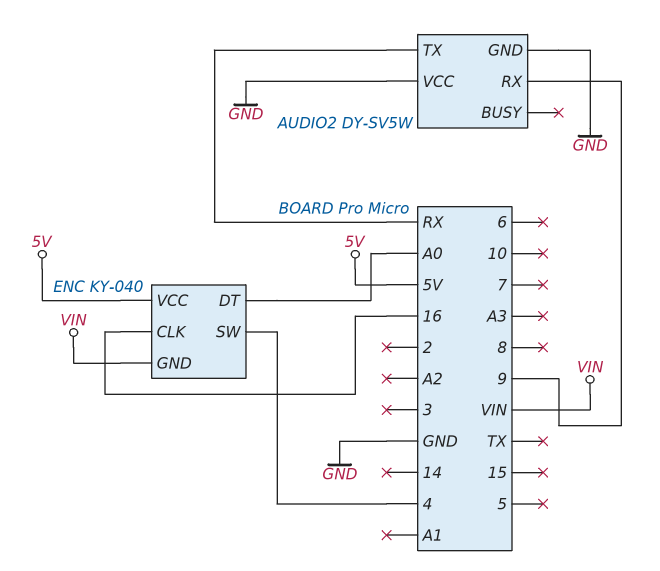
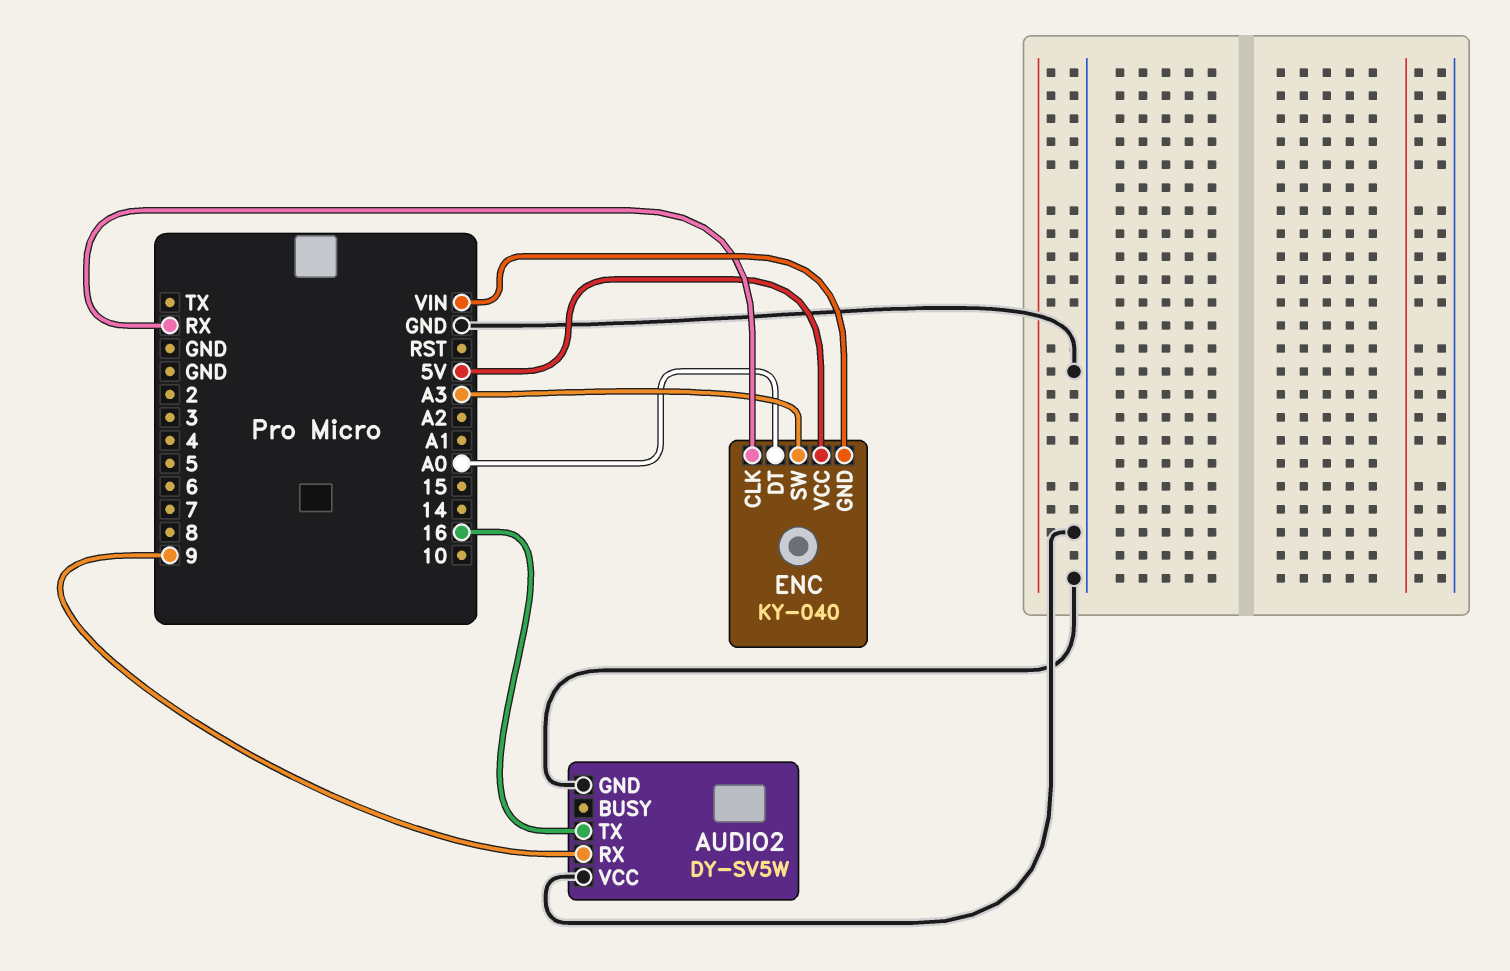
AUDIO2 pin TX: RX -> 16
ENC pin CLK: 16 -> RX
ENC pin SW: 4 -> A3

